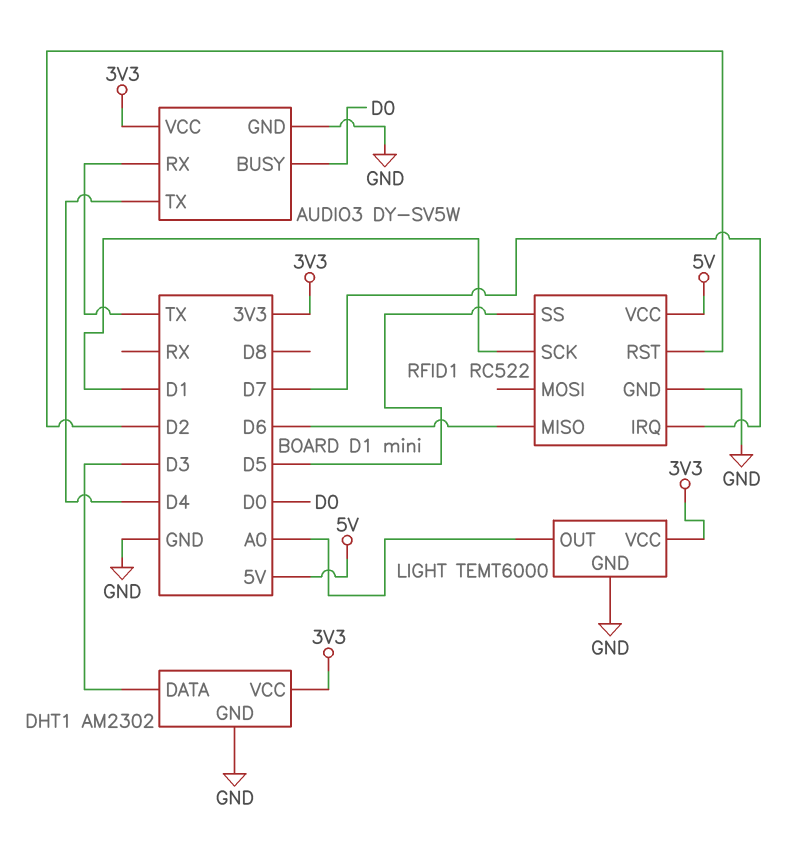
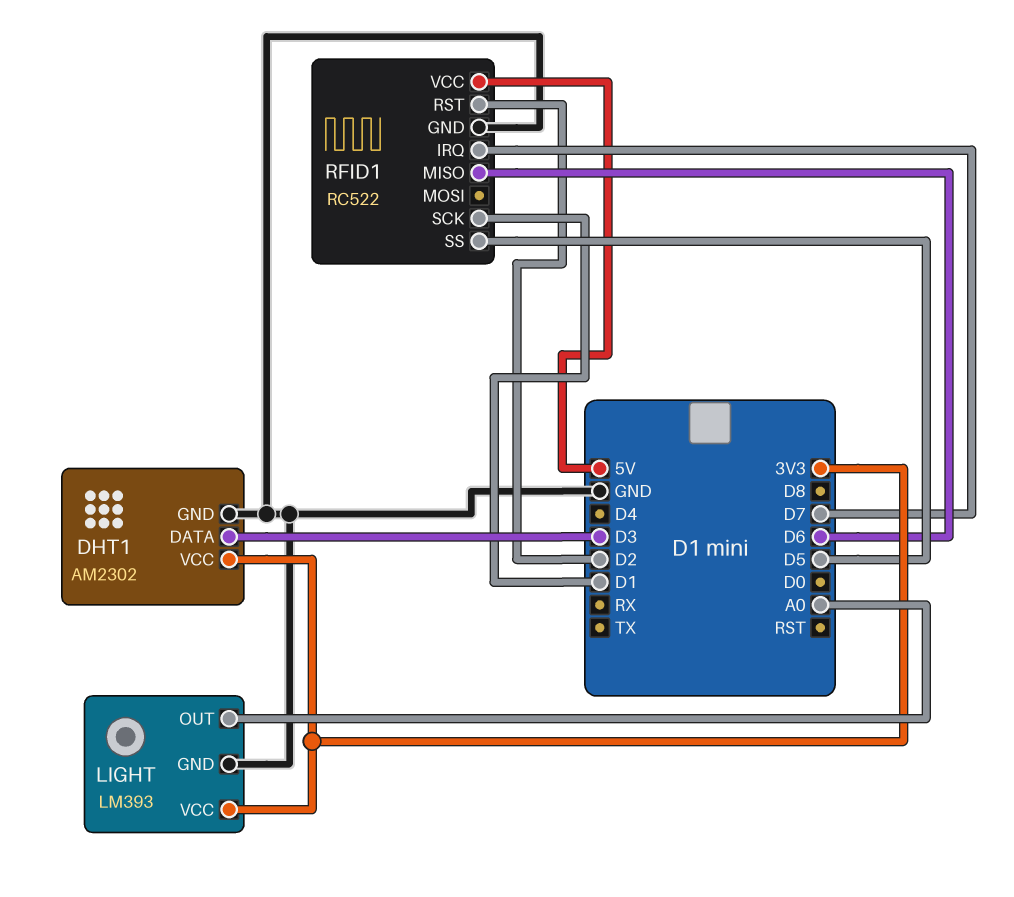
AUDIO3: DY-SV5W -> none
AUDIO3 pin BUSY: D0 -> none
AUDIO3 pin GND: GND -> none
AUDIO3 pin RX: TX -> none
AUDIO3 pin TX: D4 -> none
AUDIO3 pin VCC: 3V3 -> none
LIGHT: TEMT6000 -> LM393

